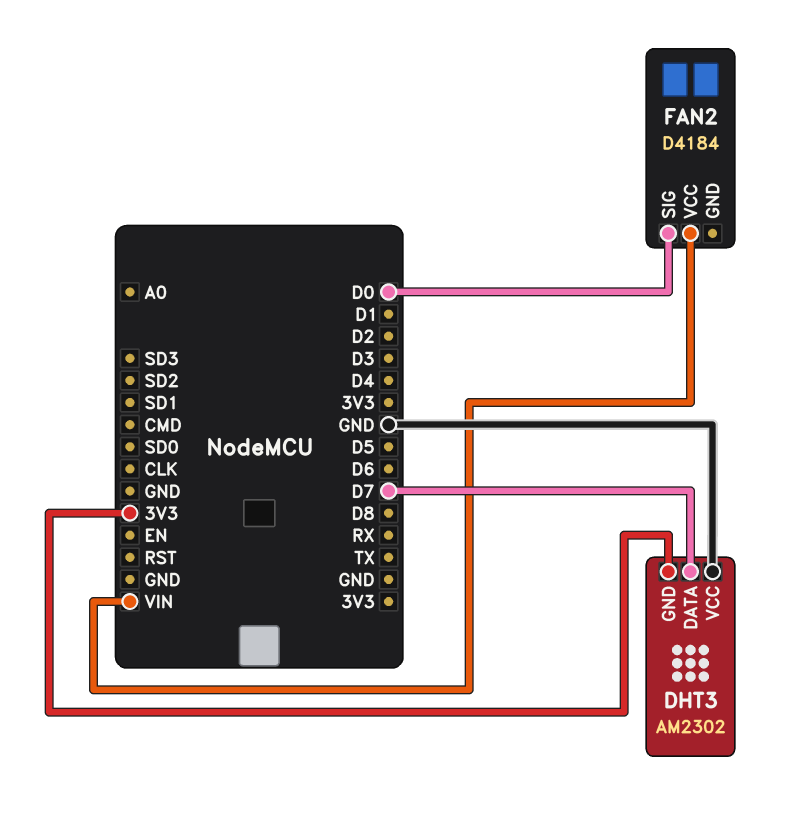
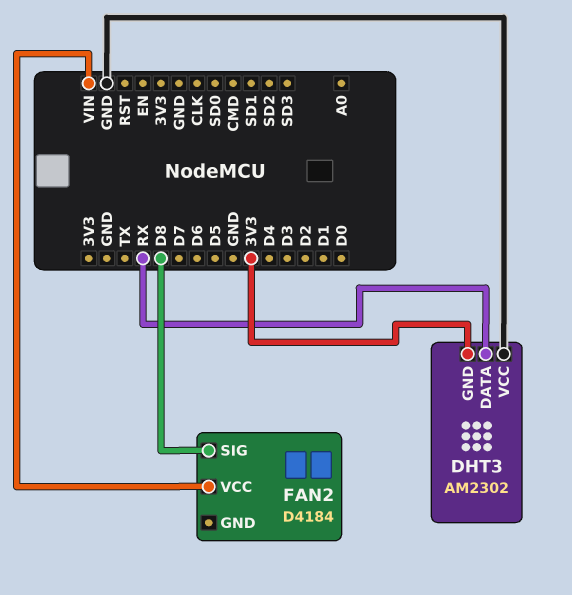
DHT3 pin DATA: D7 -> RX
FAN2 pin SIG: D0 -> D8

